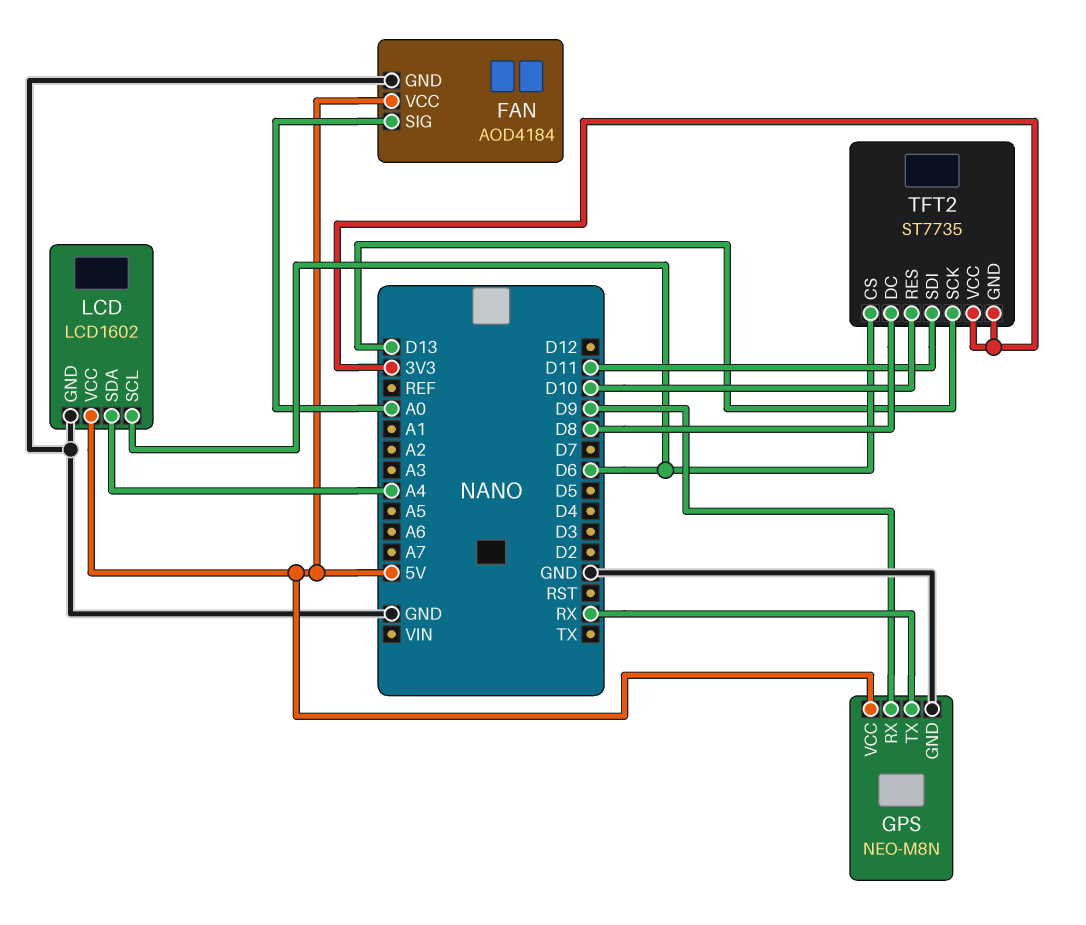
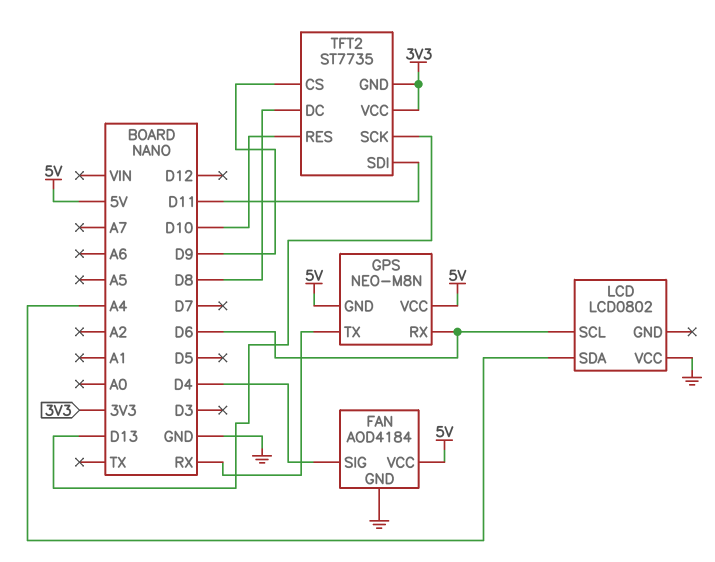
FAN pin SIG: A0 -> D4
GPS pin GND: GND -> 5V
GPS pin RX: D9 -> D6
LCD: LCD1602 -> LCD0802
LCD pin GND: GND -> none
LCD pin VCC: 5V -> GND
TFT2 pin CS: D6 -> D9

